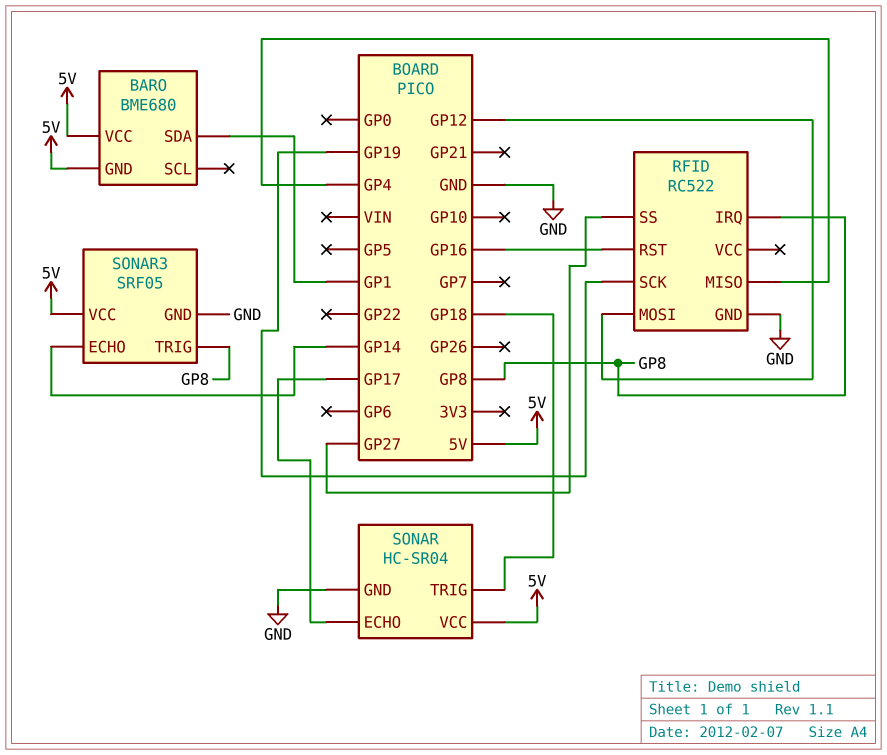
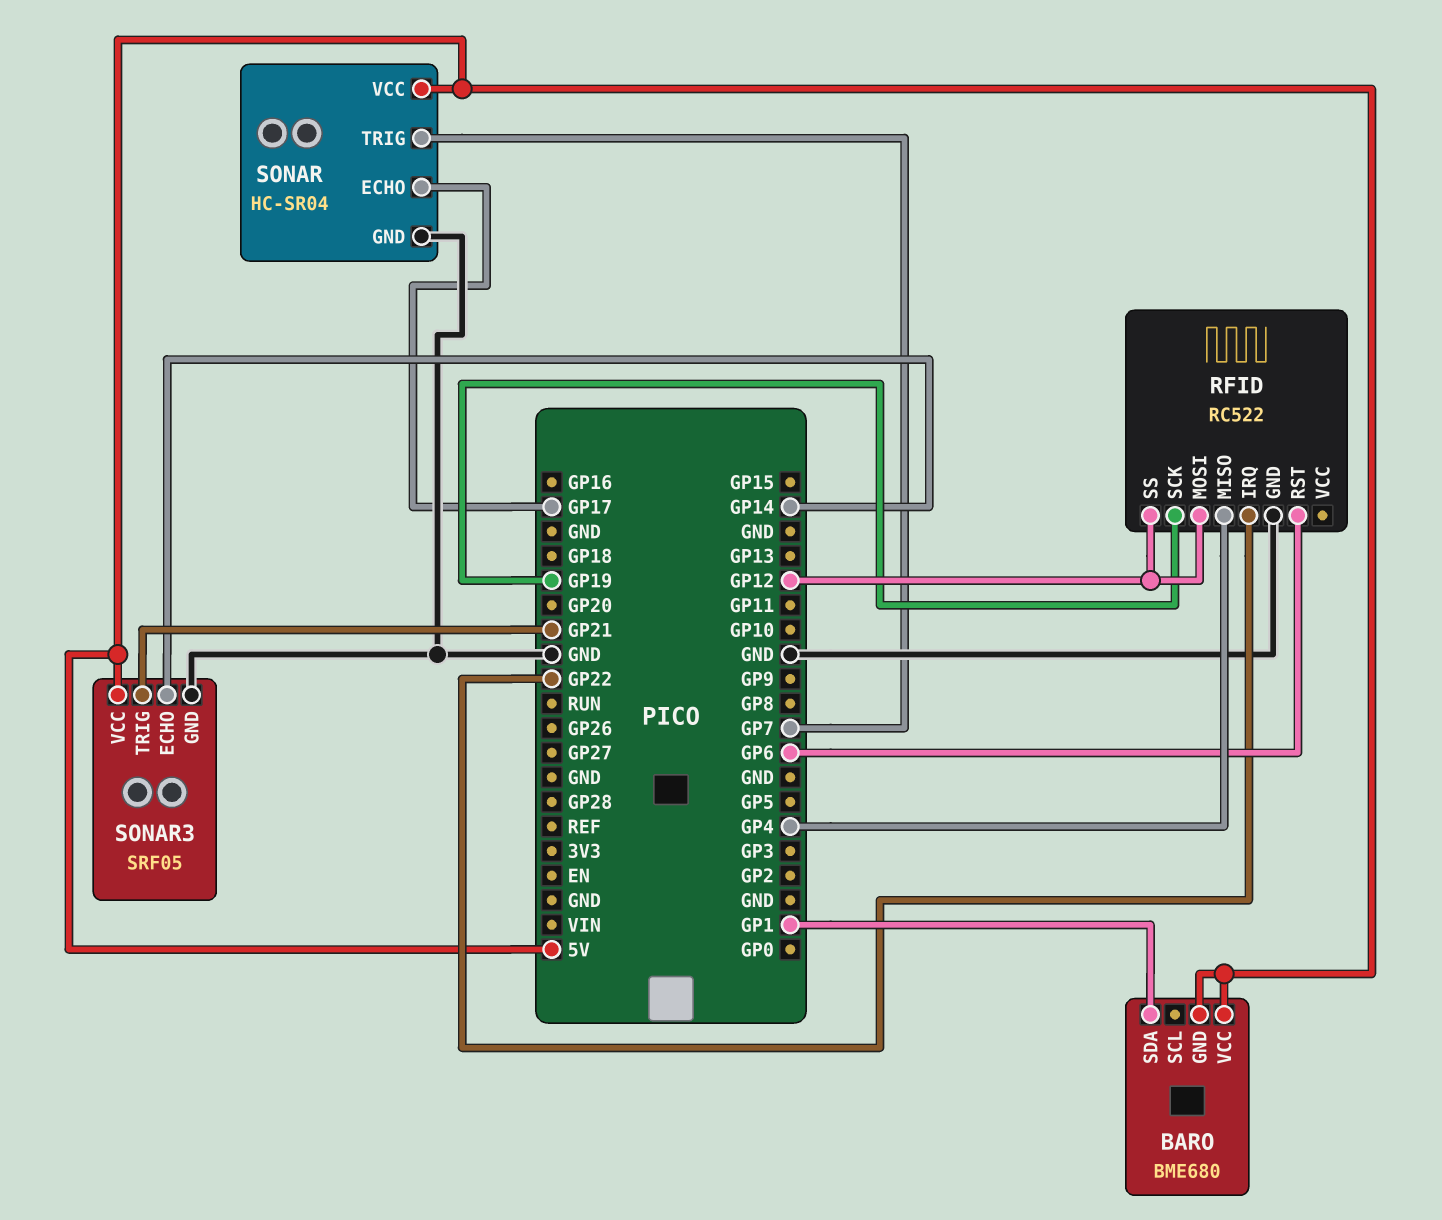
RFID pin IRQ: GP8 -> GP22
RFID pin RST: GP16 -> GP6
RFID pin SS: GP27 -> GP12
SONAR pin TRIG: GP18 -> GP7
SONAR3 pin TRIG: GP8 -> GP21

